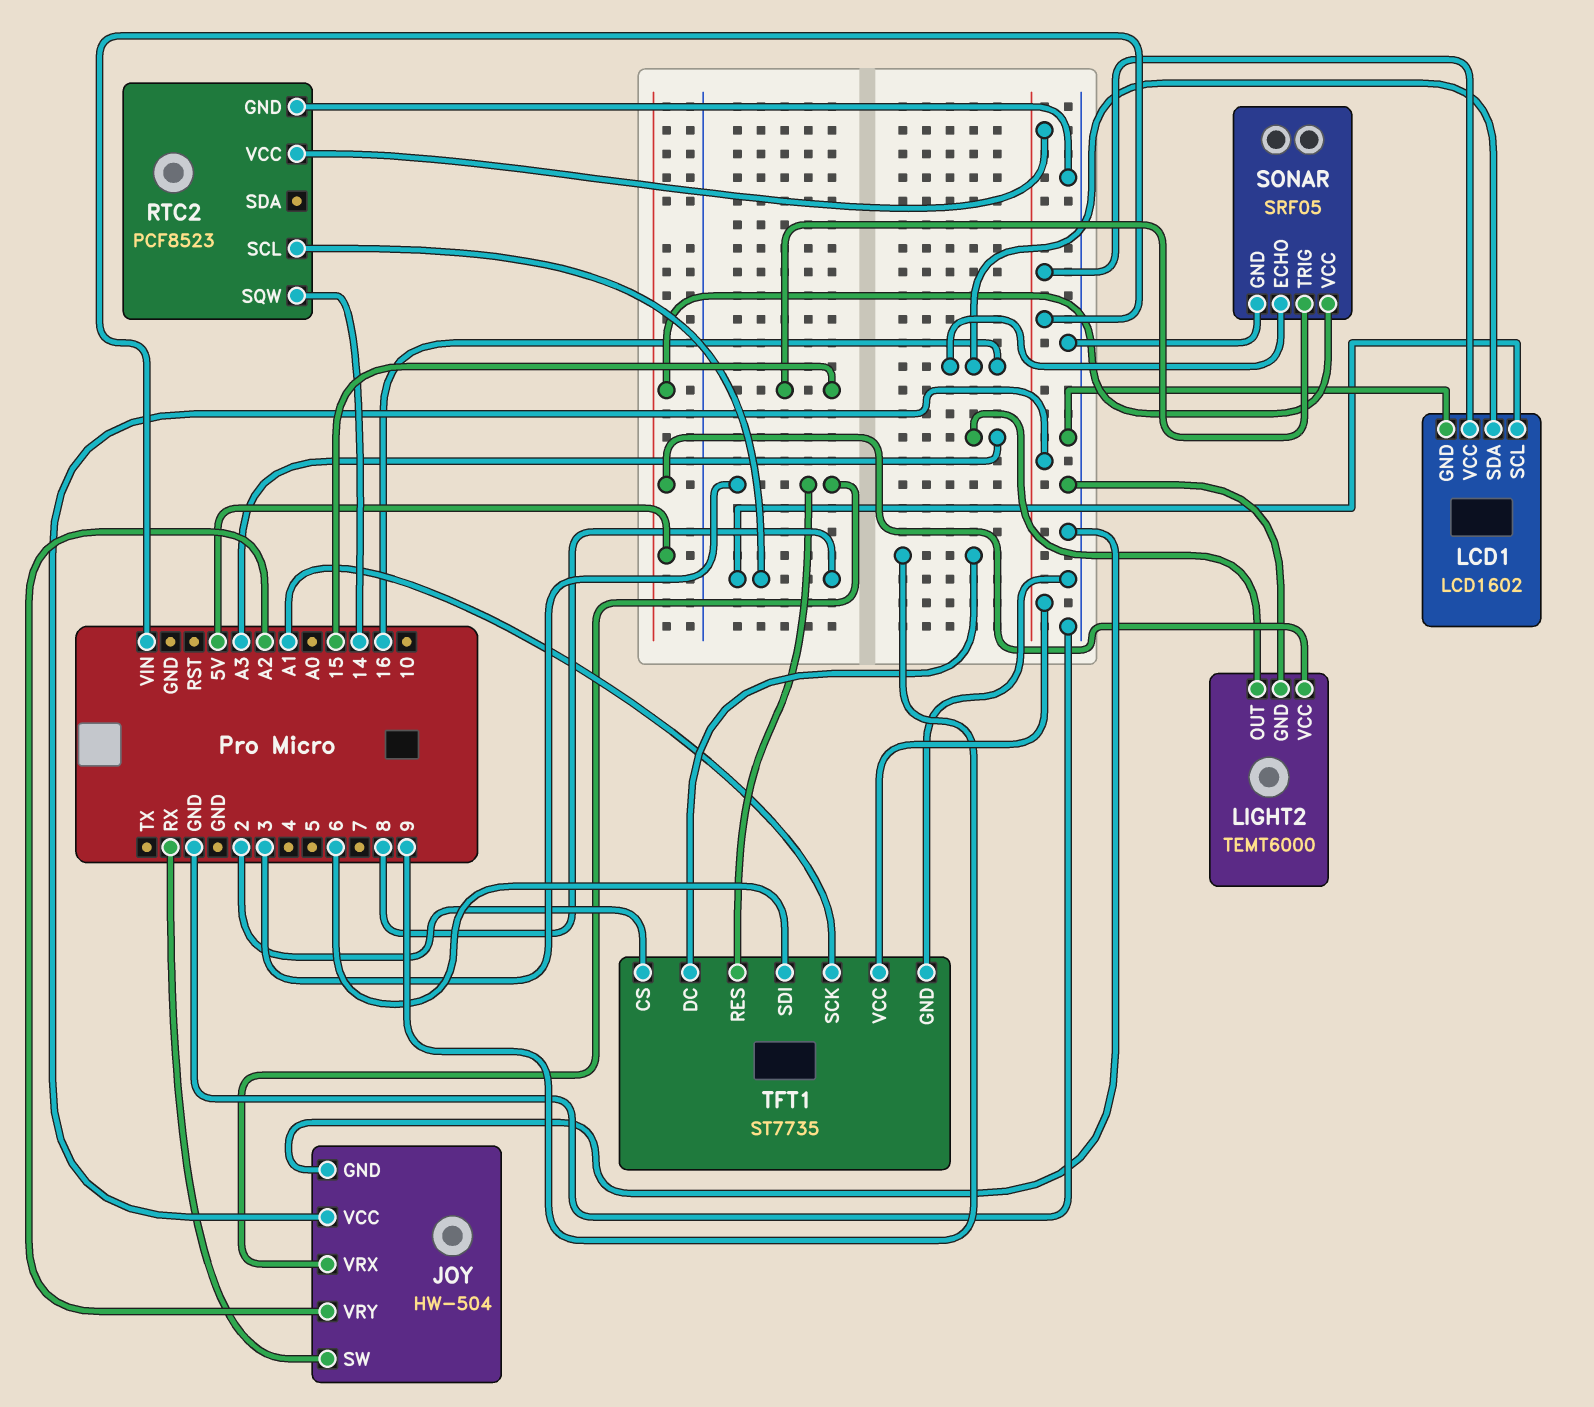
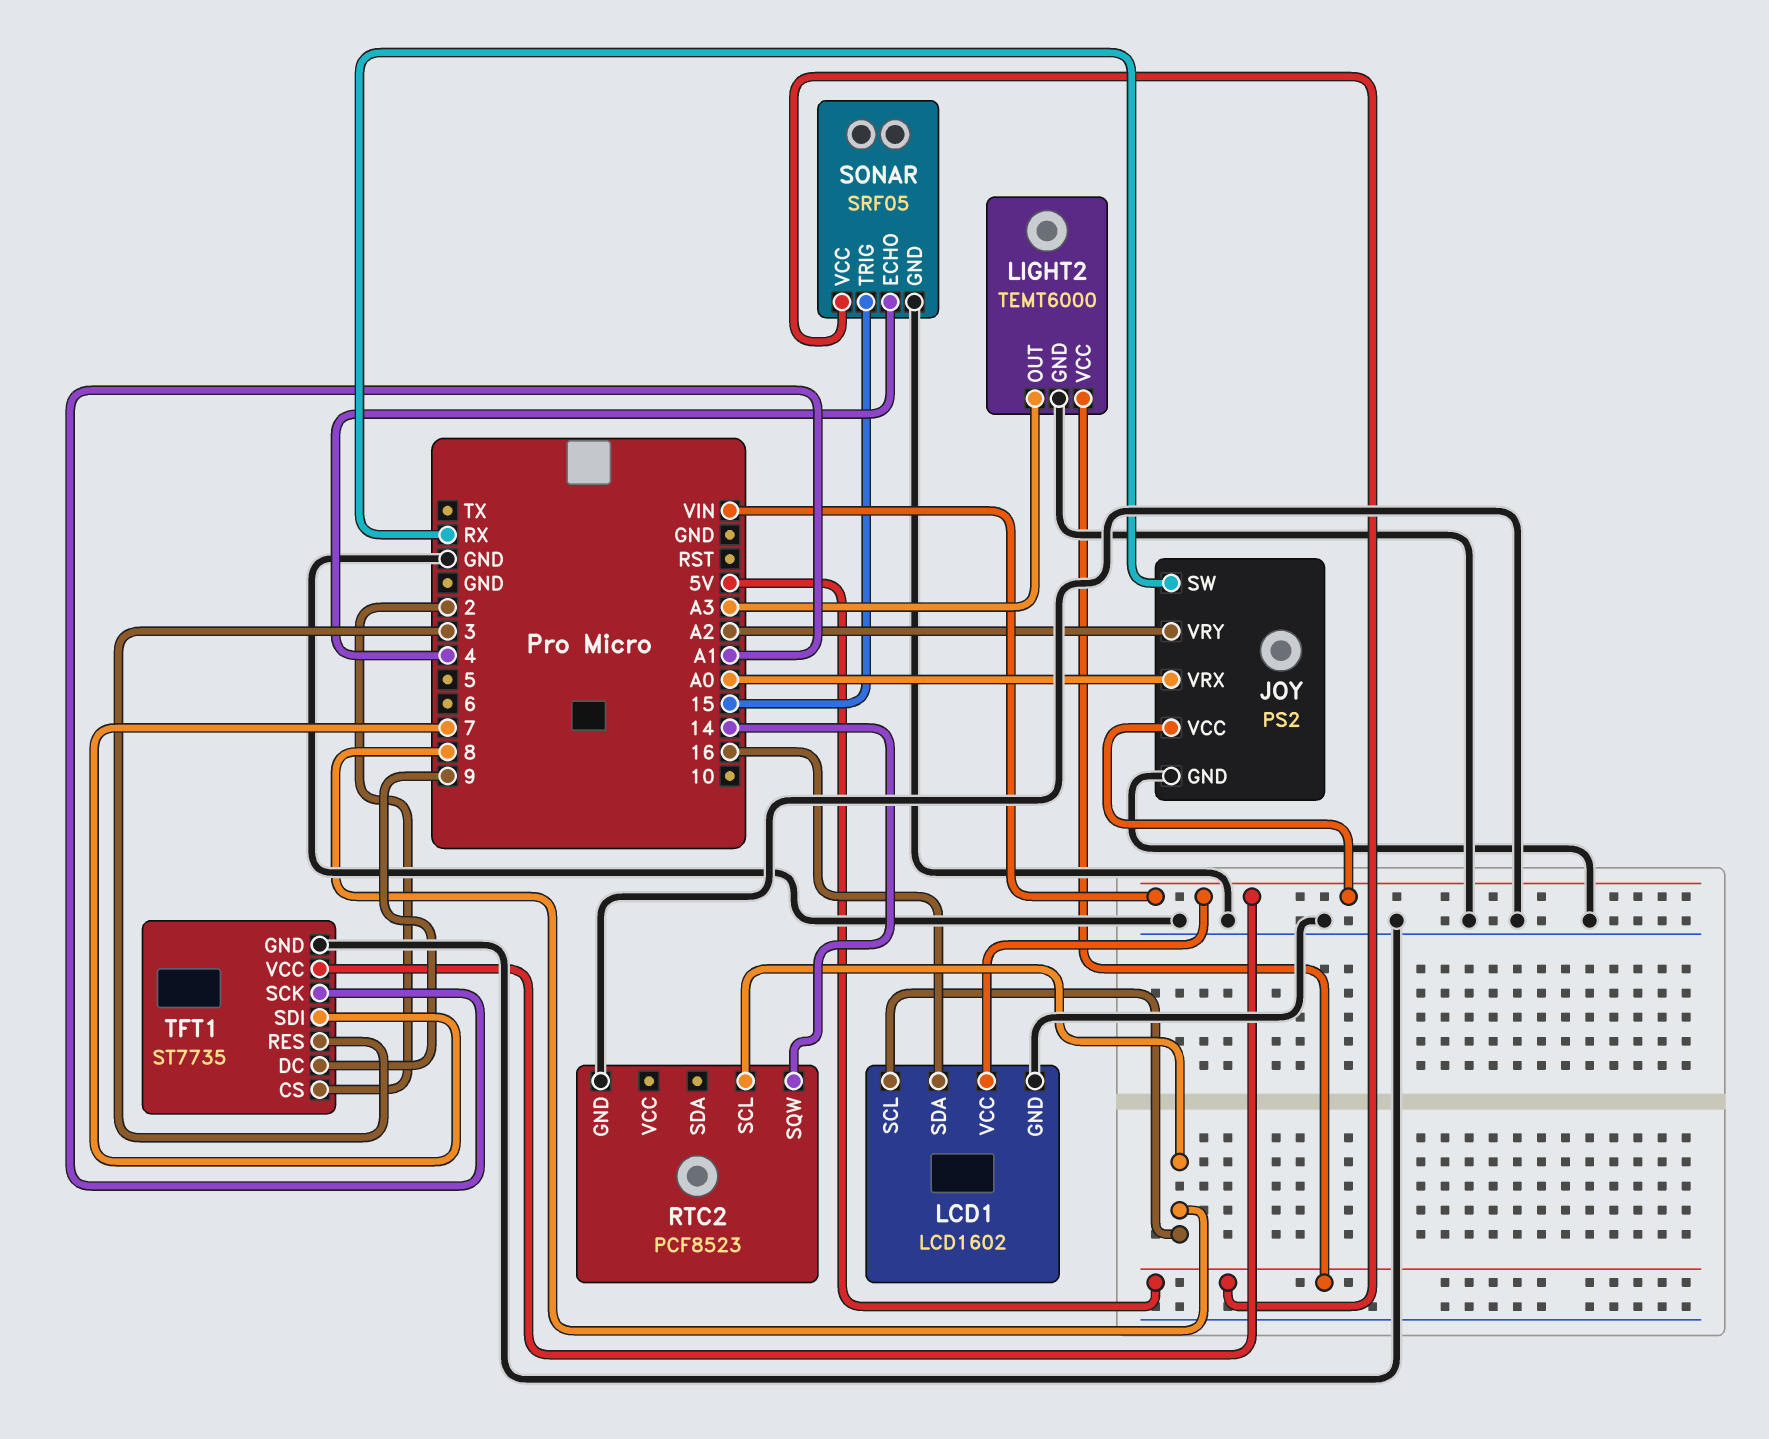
JOY: HW-504 -> PS2
JOY pin VRX: 3 -> A0
RTC2 pin VCC: VIN -> none
SONAR pin ECHO: 16 -> 4
TFT1 pin SDI: 6 -> 7

